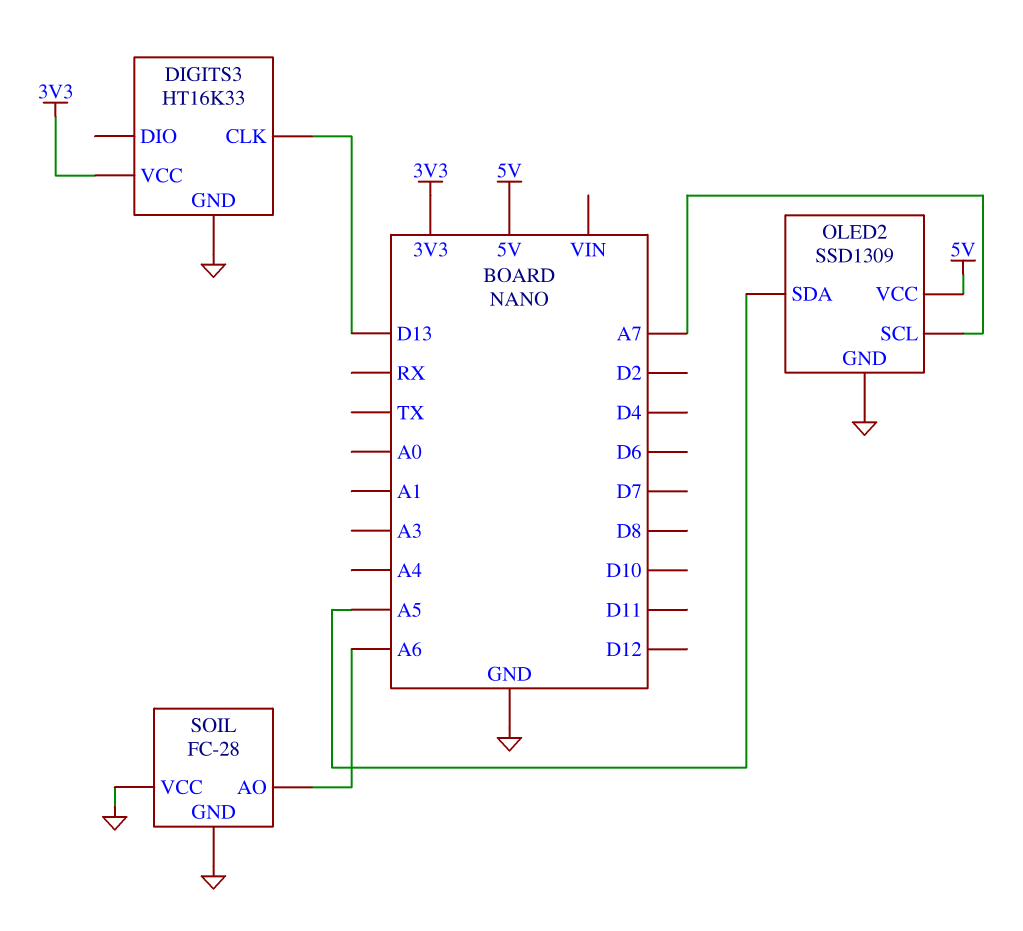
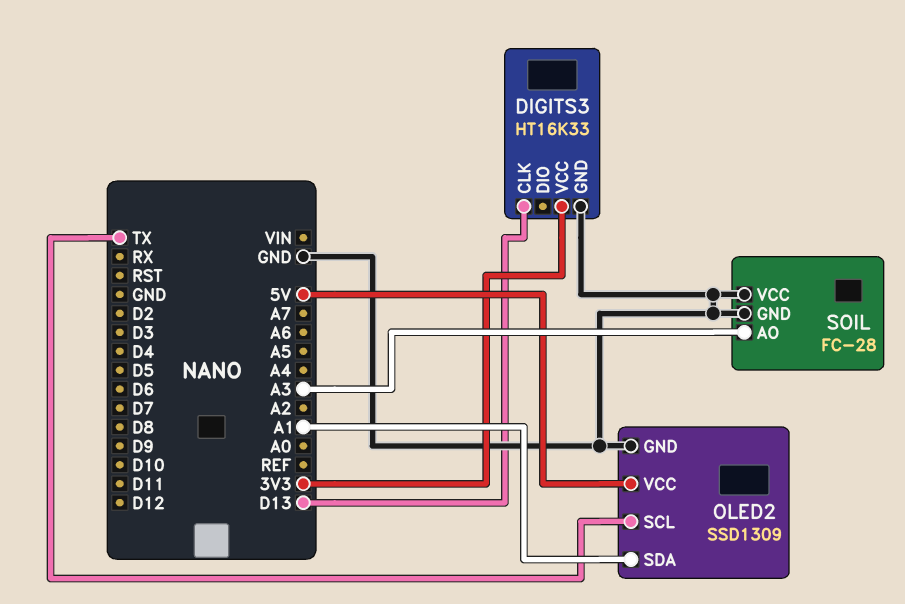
OLED2 pin SCL: A7 -> TX
OLED2 pin SDA: A5 -> A1
SOIL pin AO: A6 -> A3

